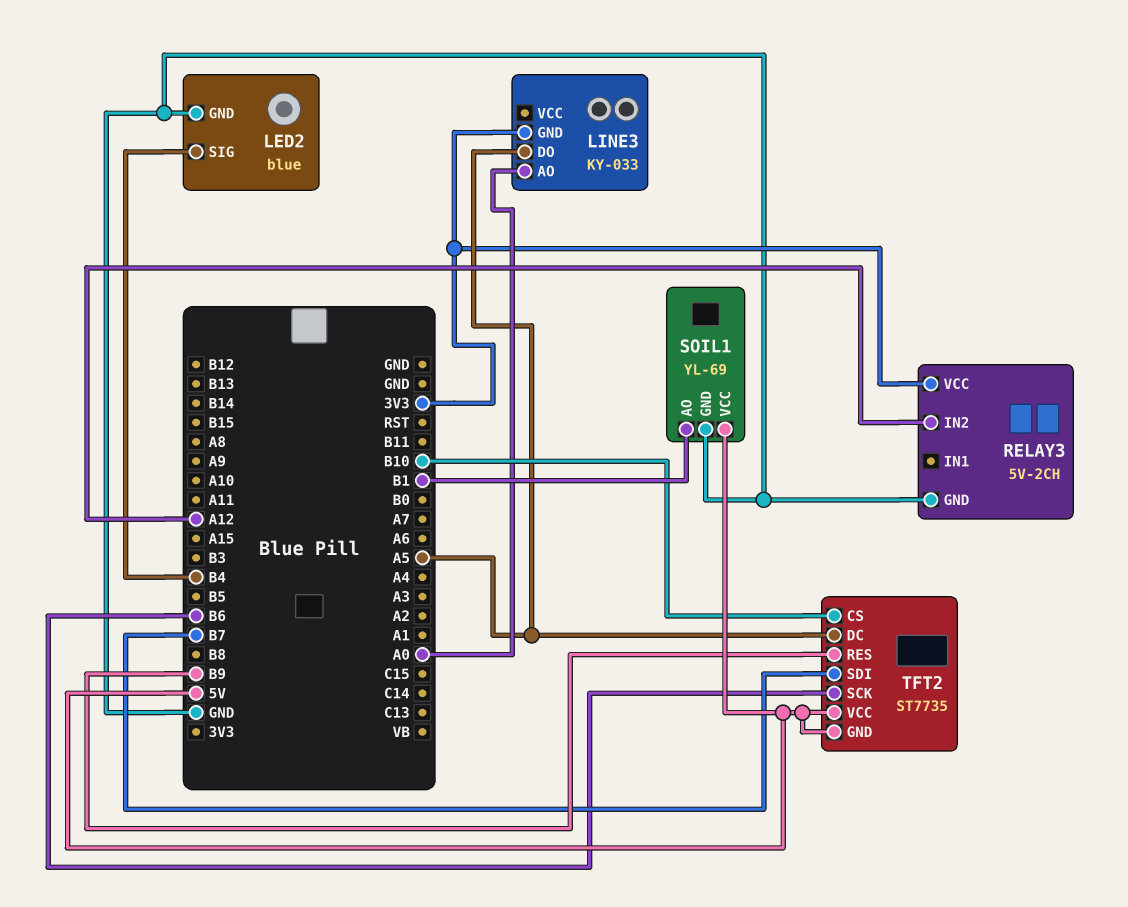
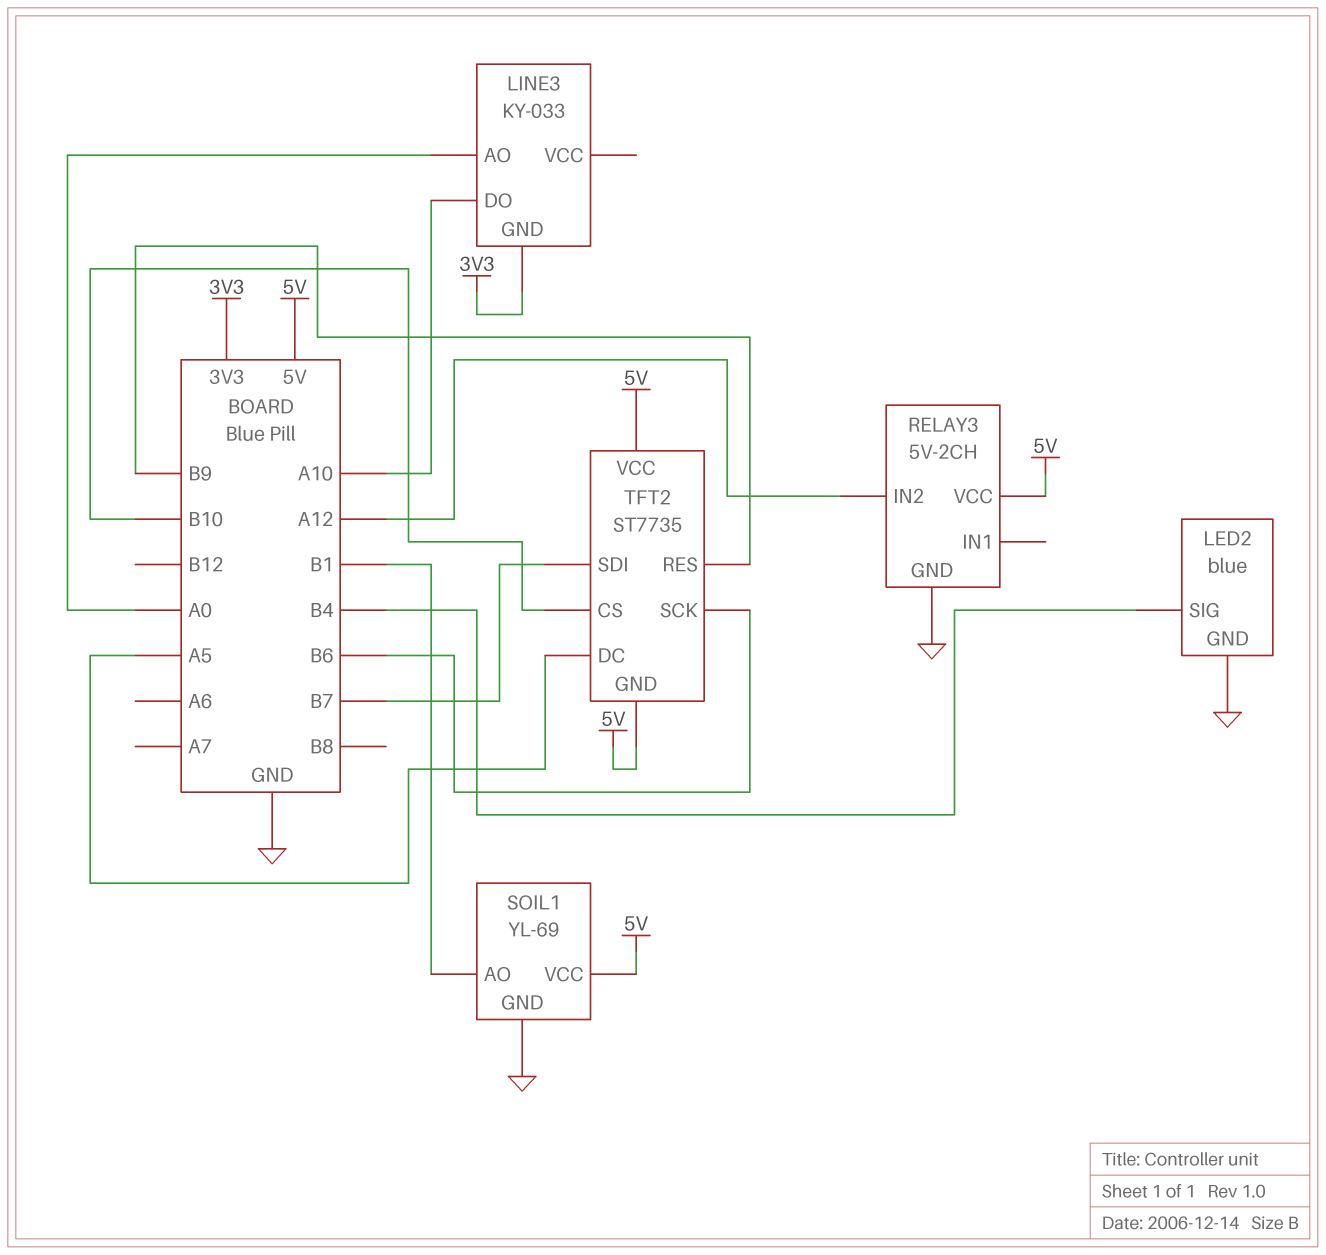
LINE3 pin DO: A5 -> A10
RELAY3 pin VCC: 3V3 -> 5V

